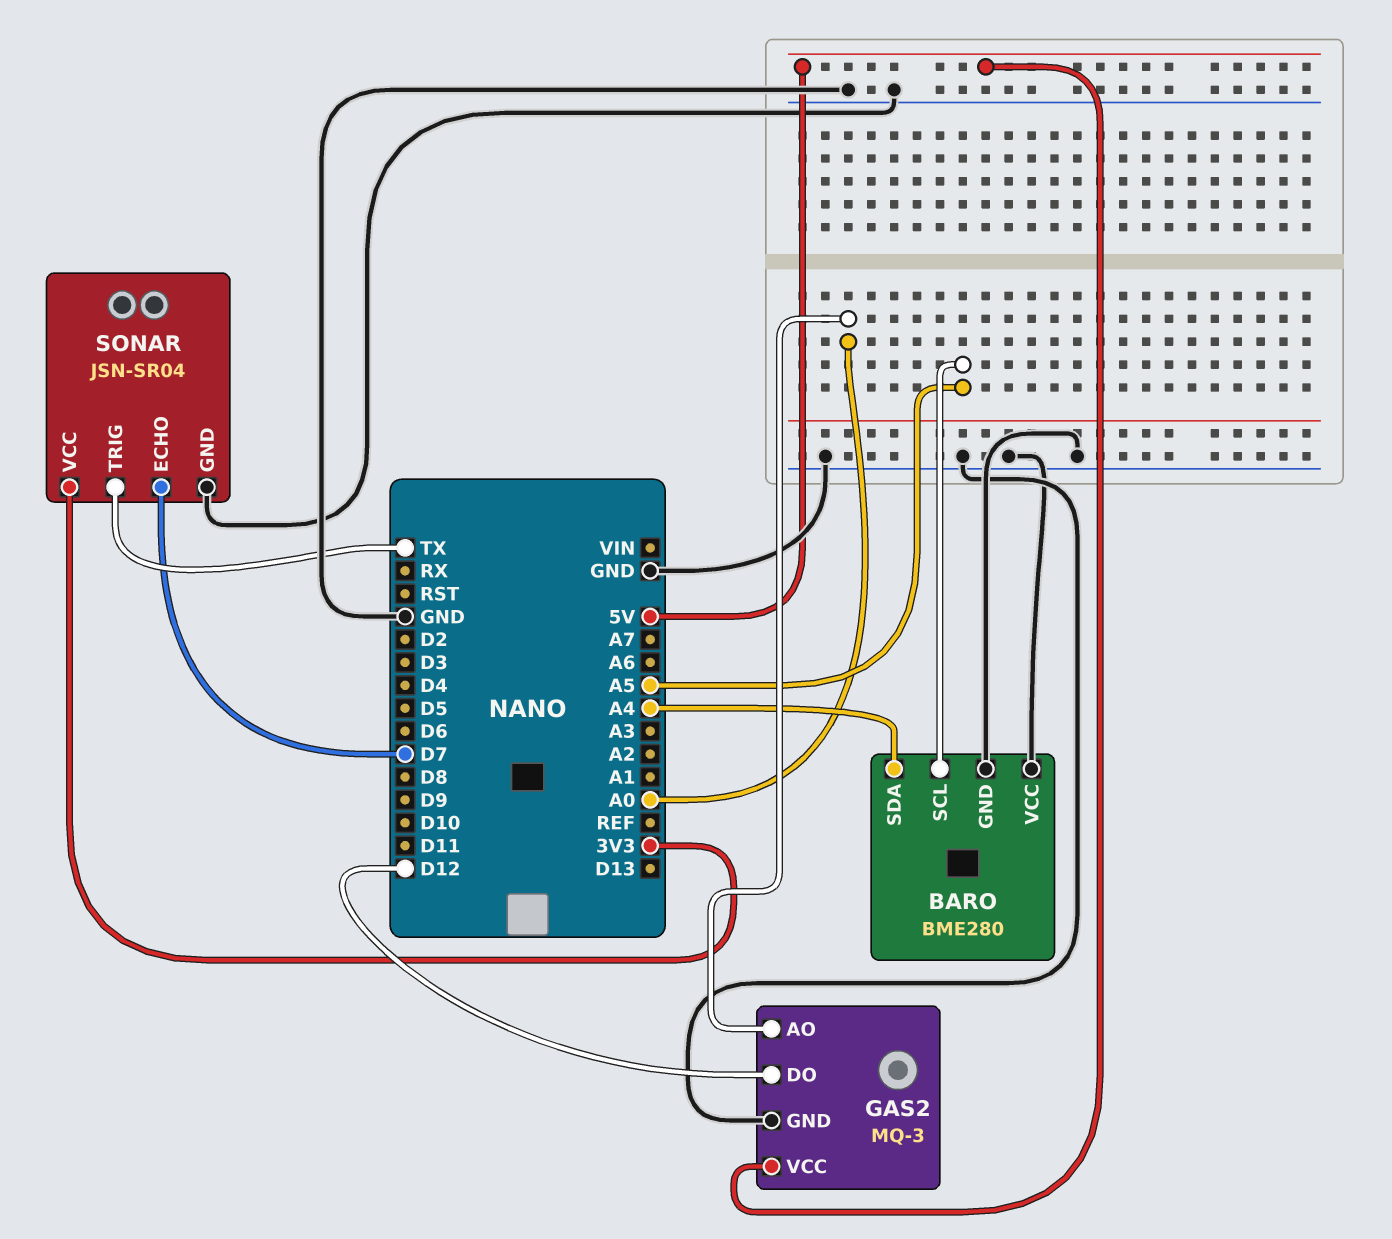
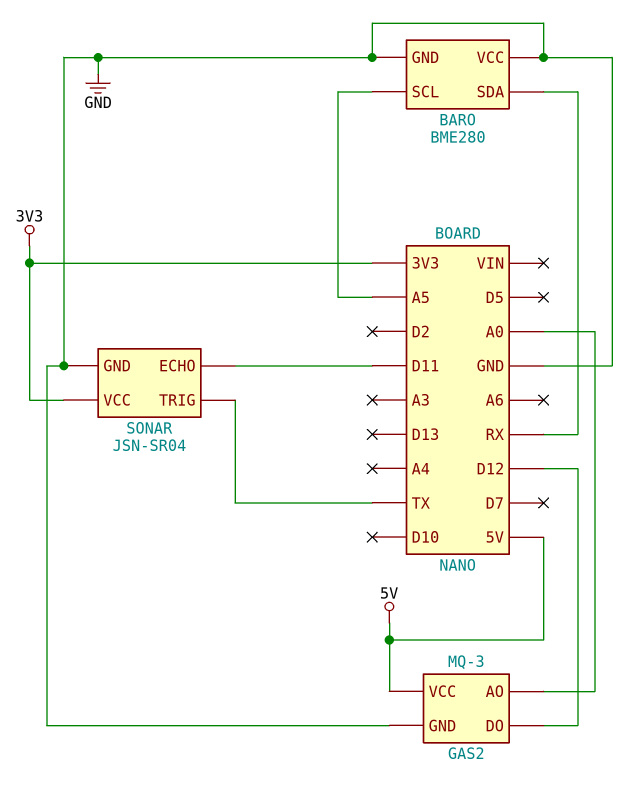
BARO pin SDA: A4 -> RX
SONAR pin ECHO: D7 -> D11

